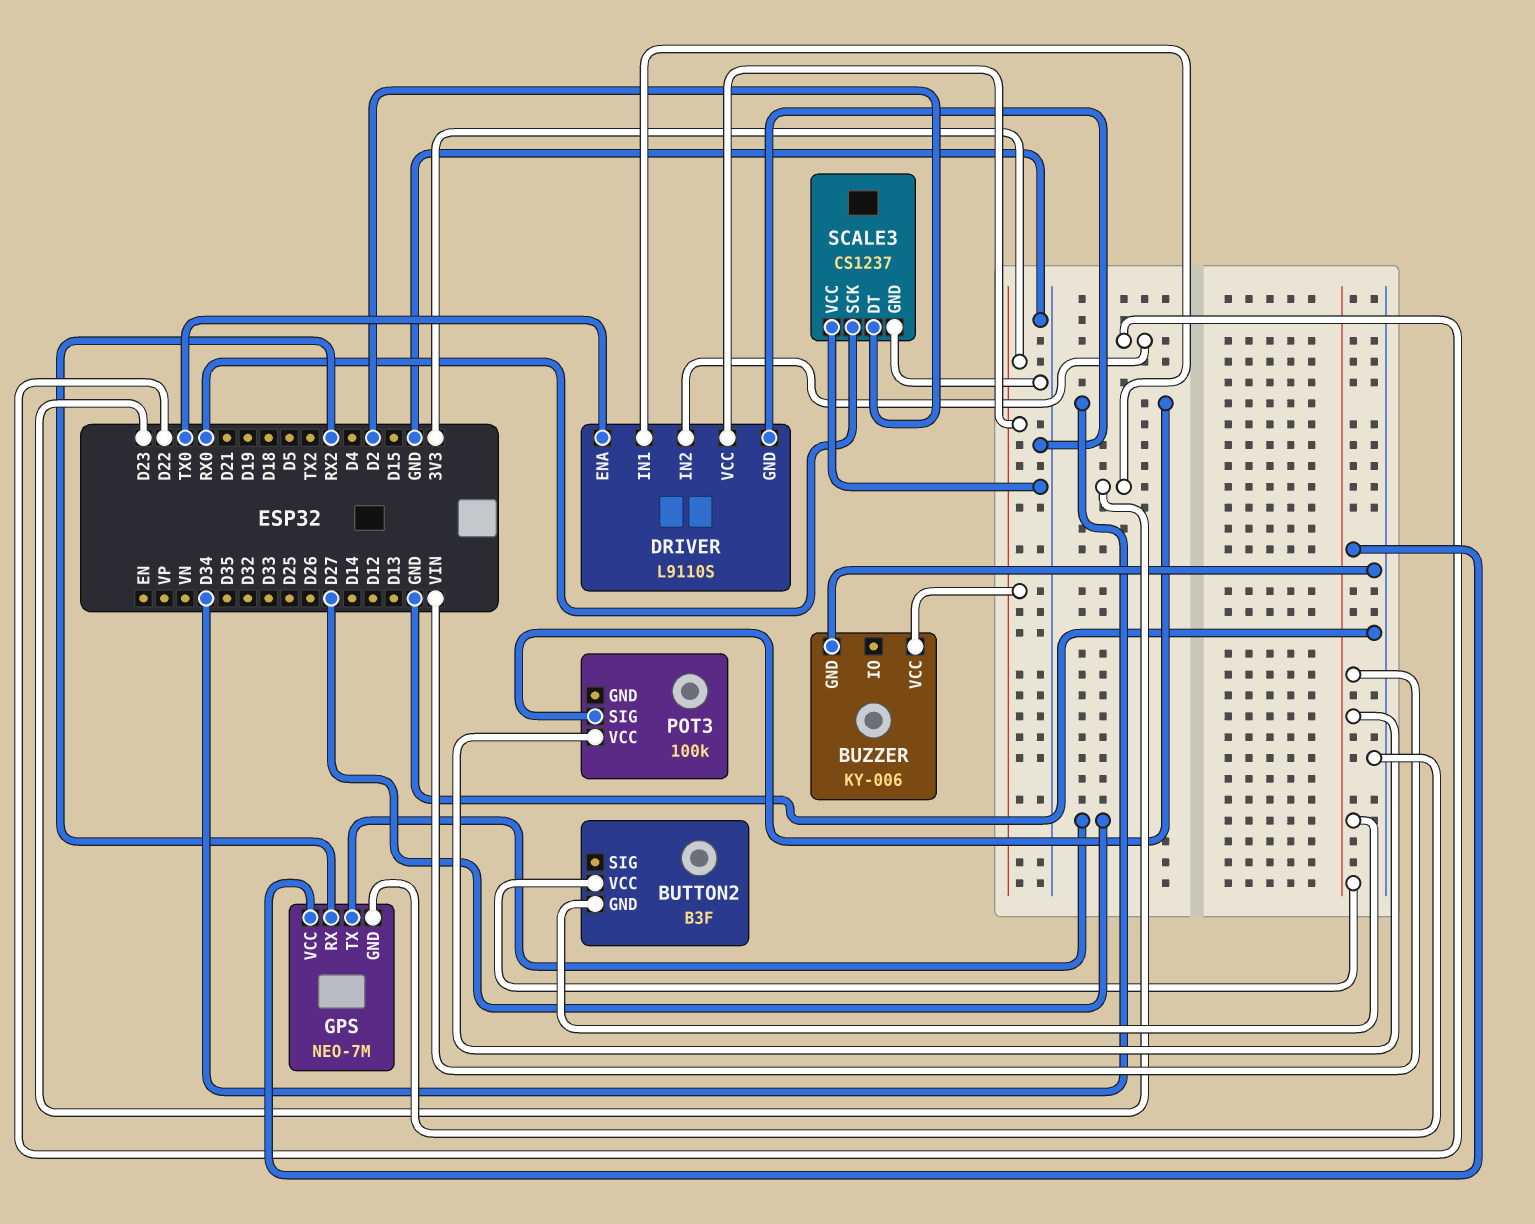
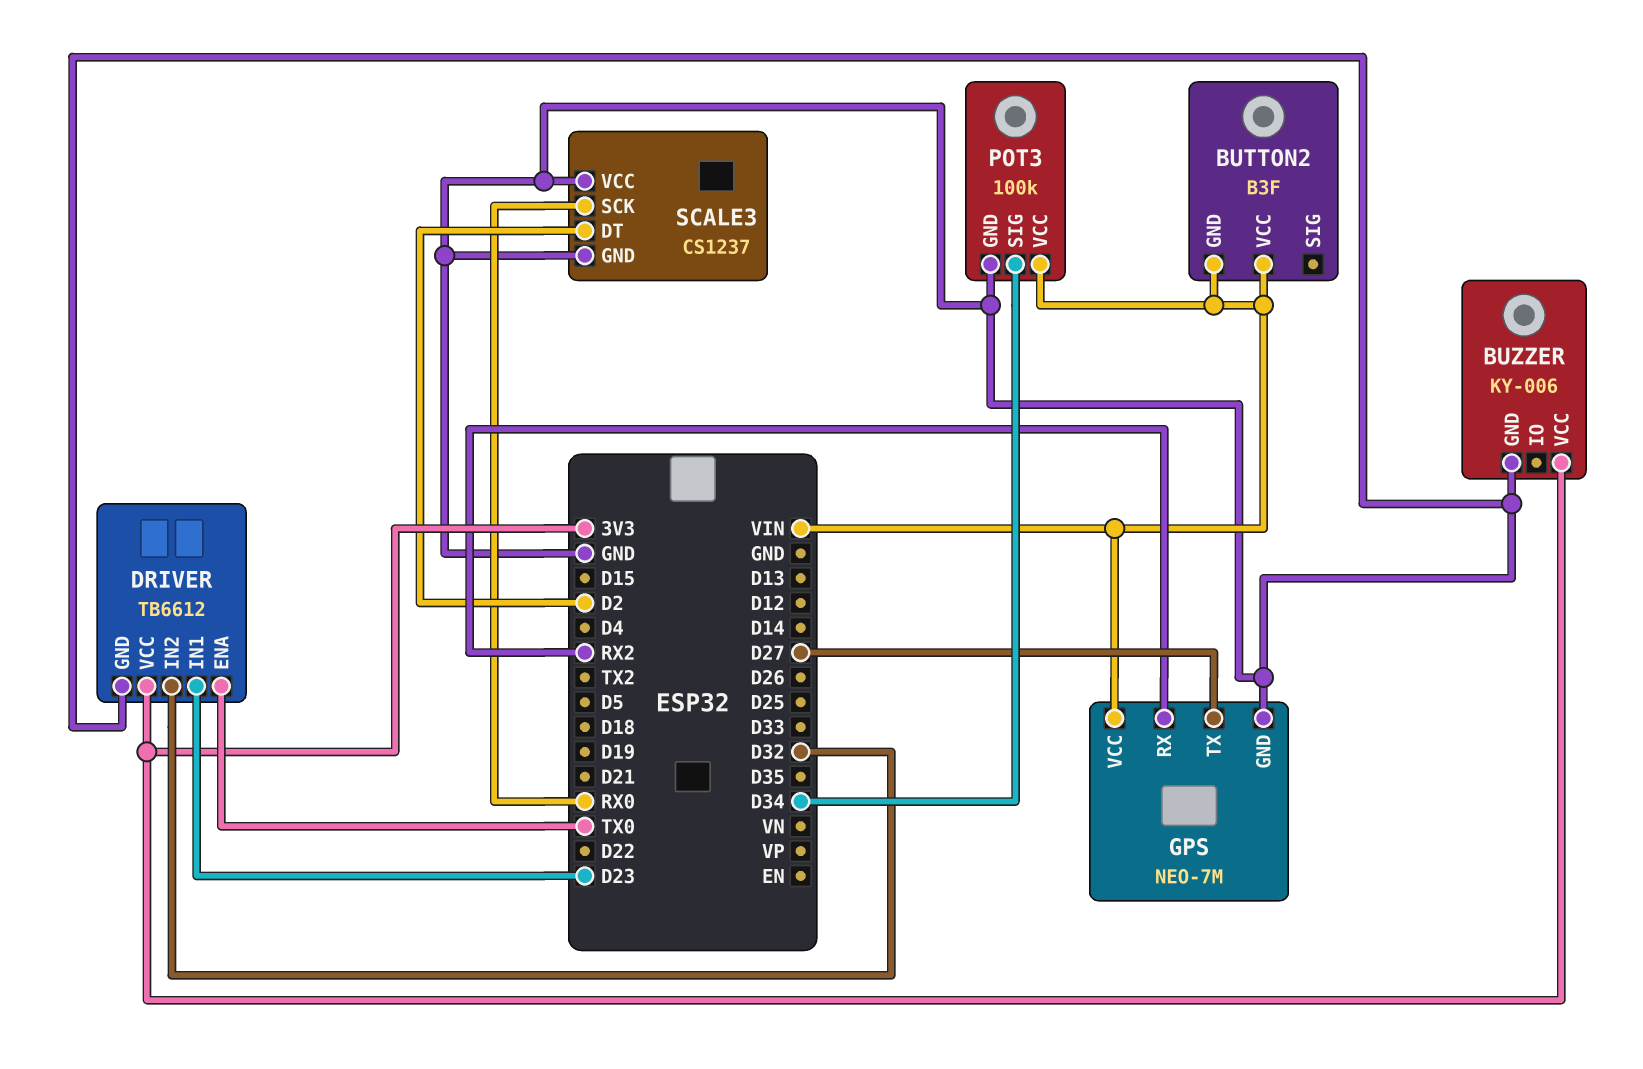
DRIVER: L9110S -> TB6612
DRIVER pin IN2: D22 -> D32
POT3 pin GND: none -> GND

